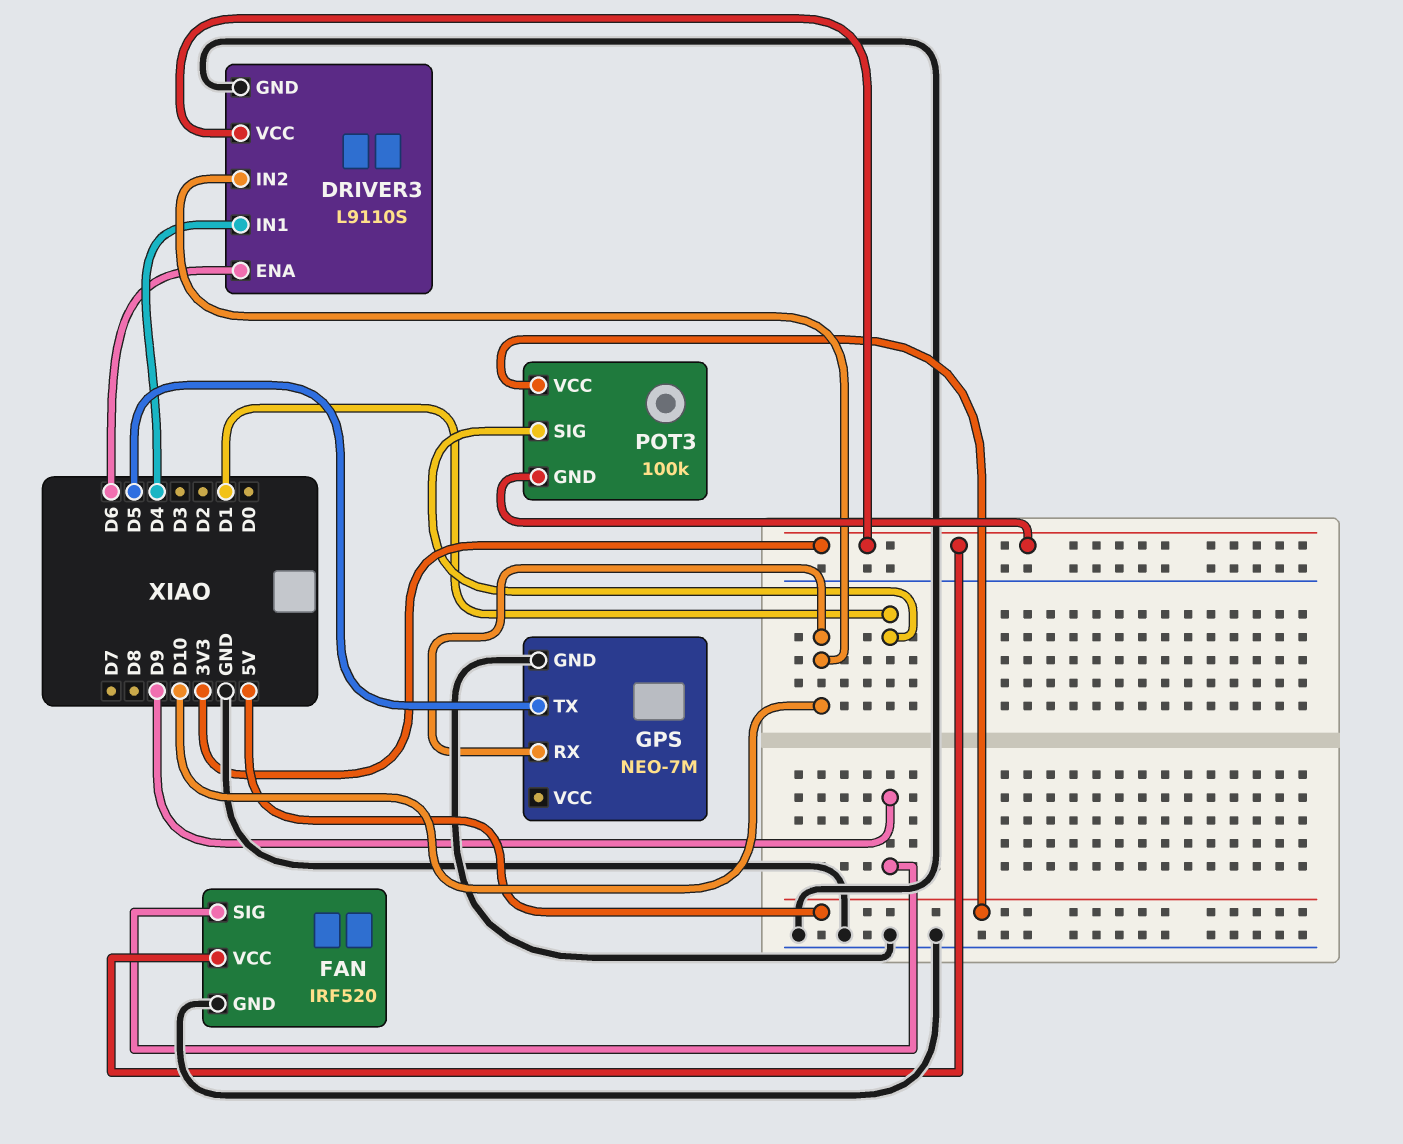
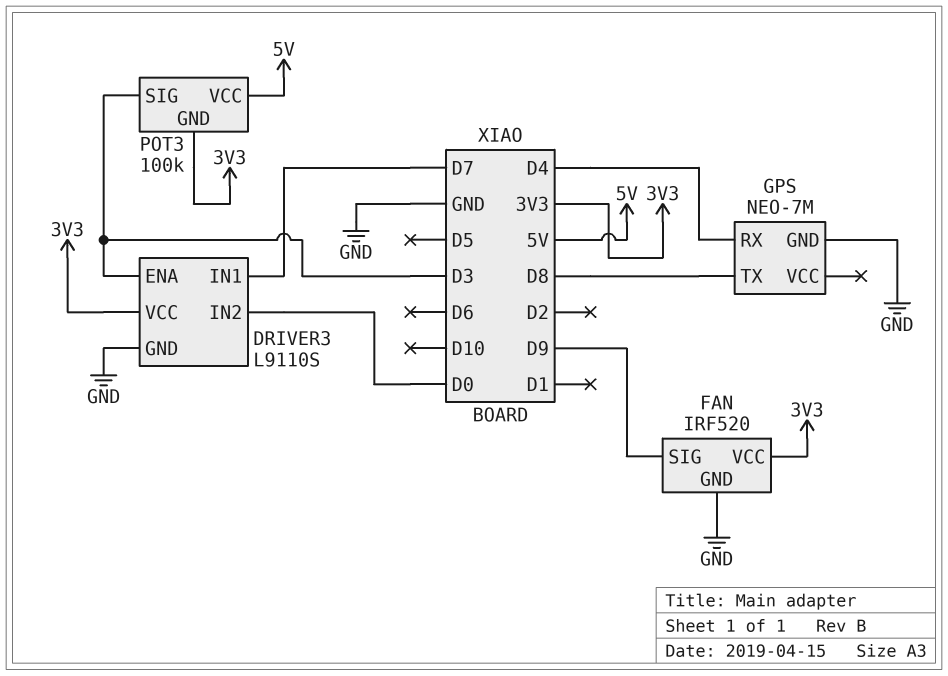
DRIVER3 pin ENA: D6 -> D3
DRIVER3 pin IN1: D4 -> D7
DRIVER3 pin IN2: D10 -> D0
GPS pin RX: D10 -> D4
GPS pin TX: D5 -> D8
POT3 pin SIG: D1 -> D3

